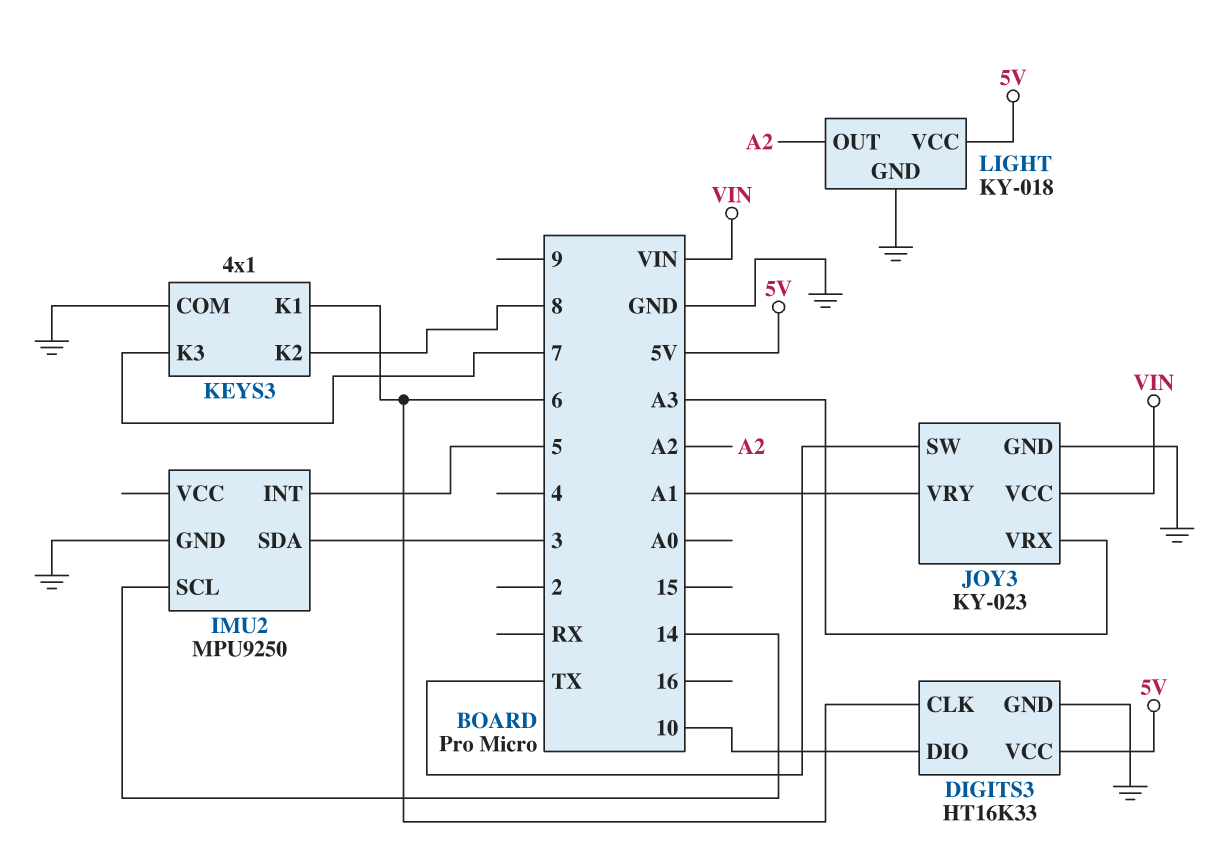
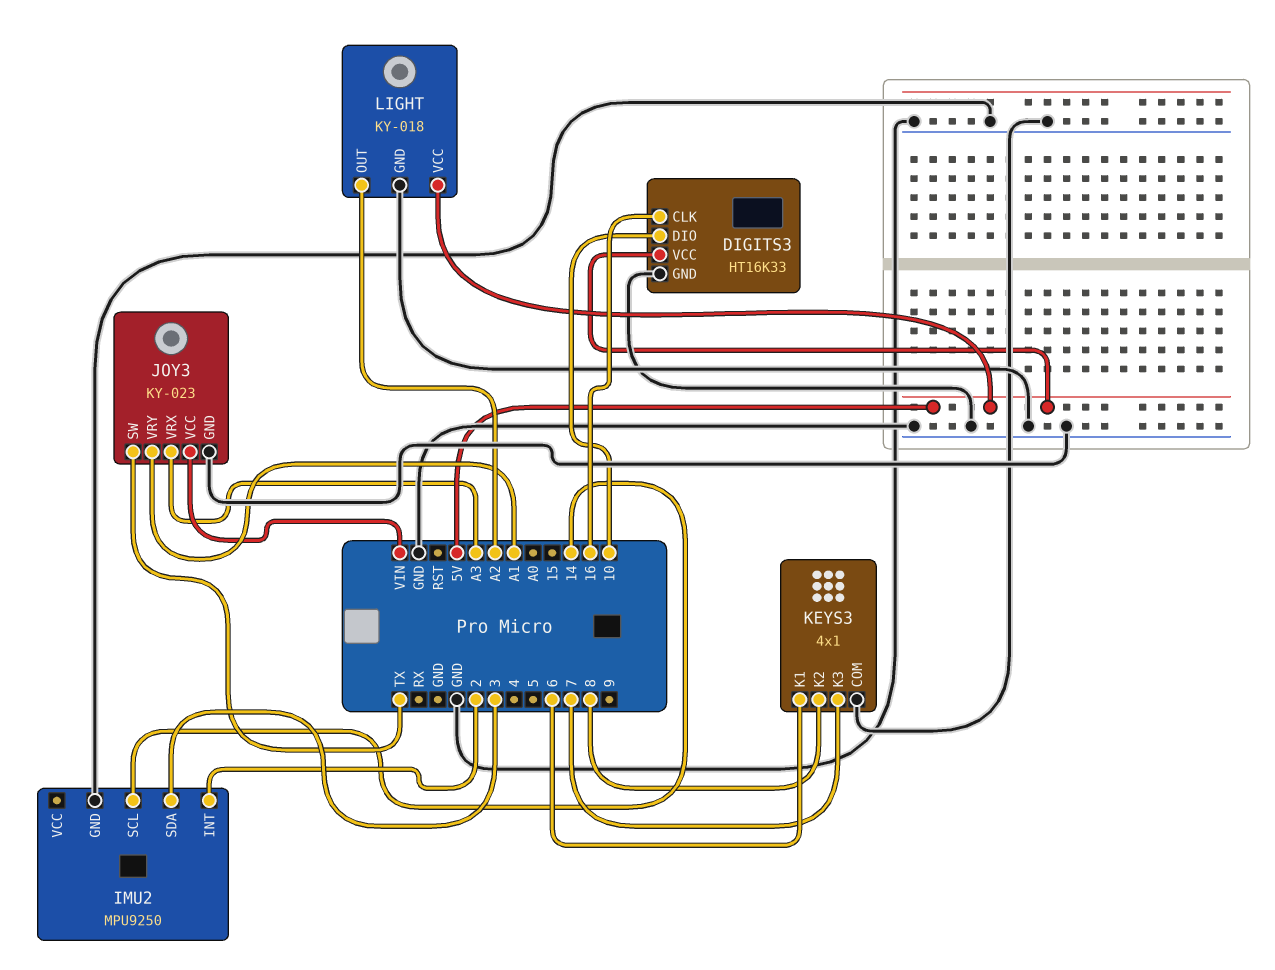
DIGITS3 pin CLK: 6 -> 16
IMU2 pin INT: 5 -> 2

